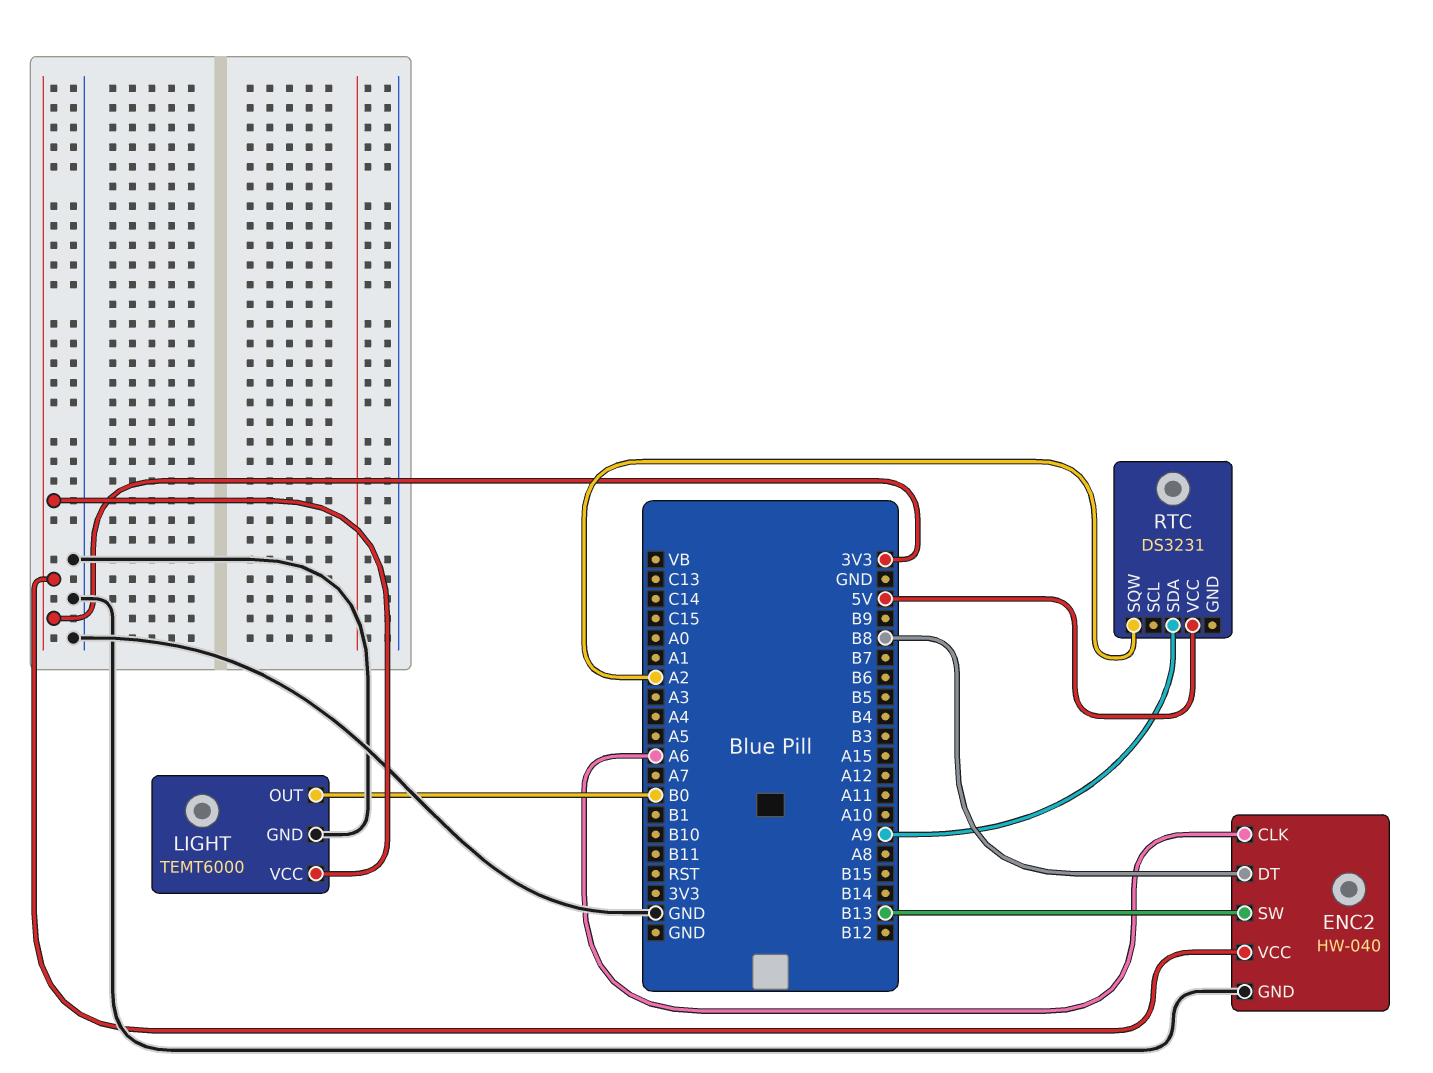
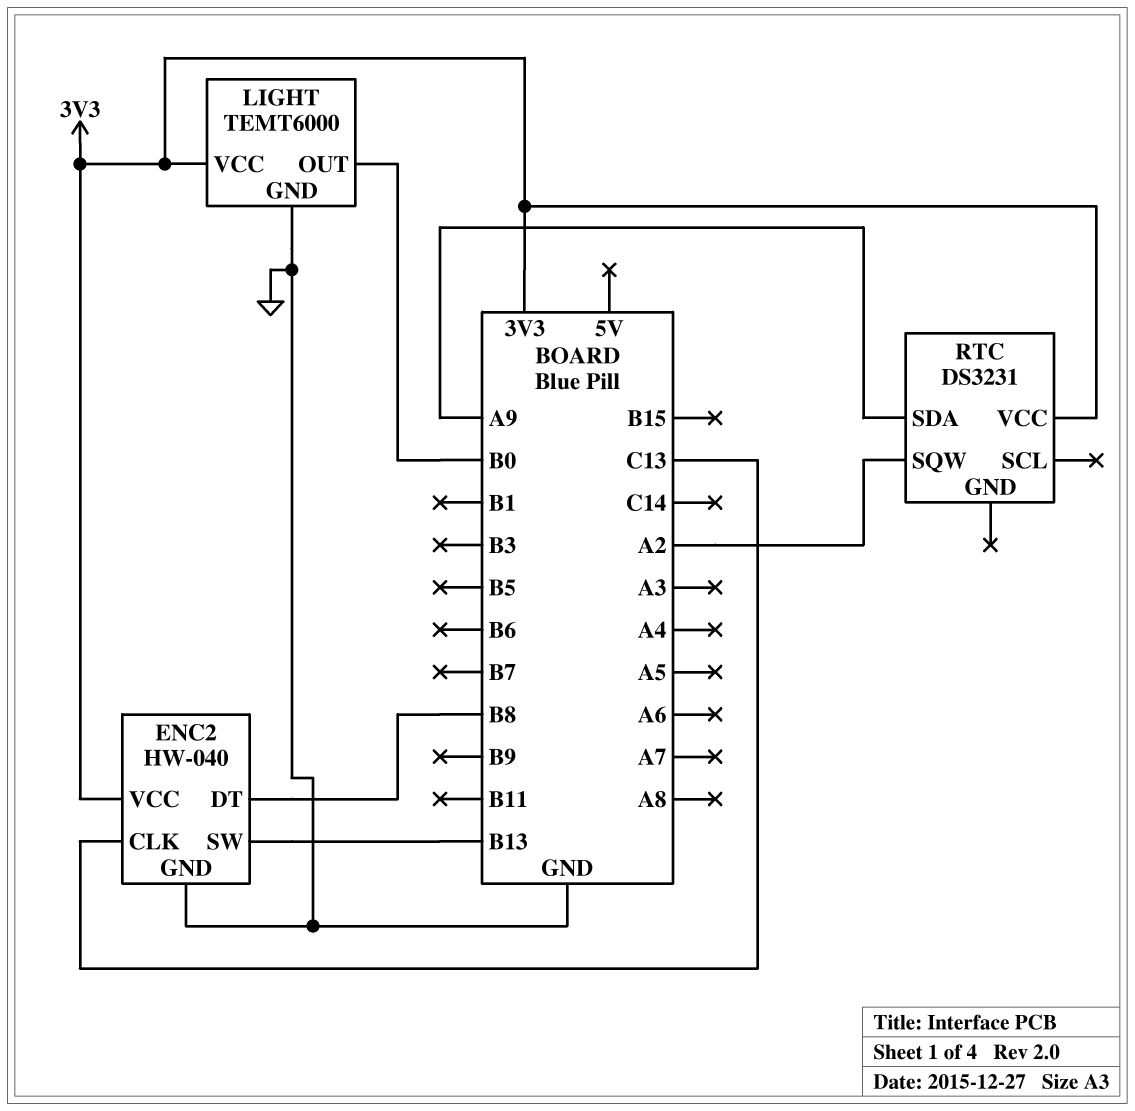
ENC2 pin CLK: A6 -> C13
RTC pin VCC: 5V -> 3V3

